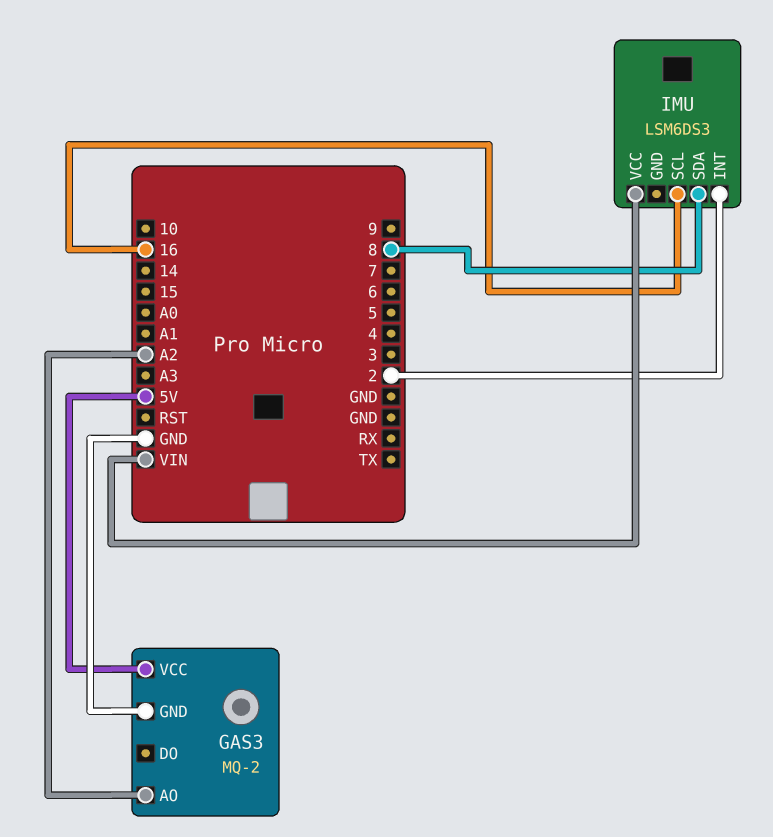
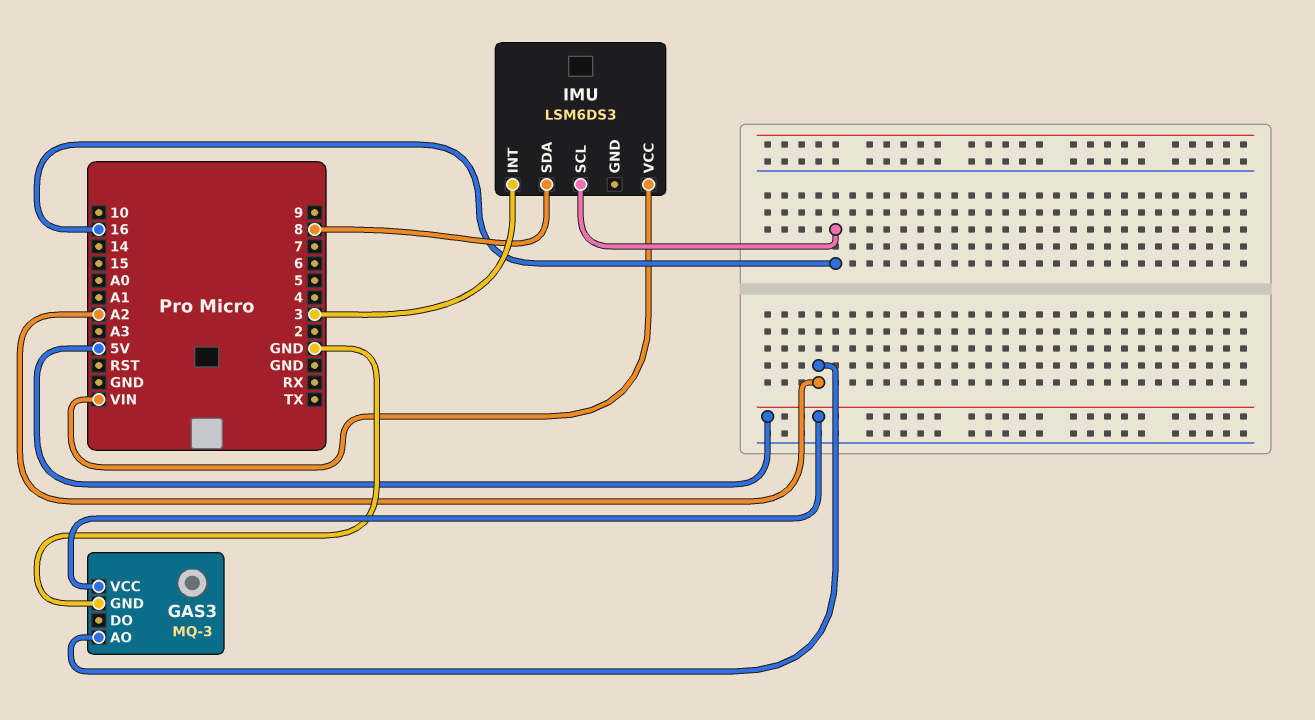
GAS3: MQ-2 -> MQ-3
IMU pin INT: 2 -> 3

